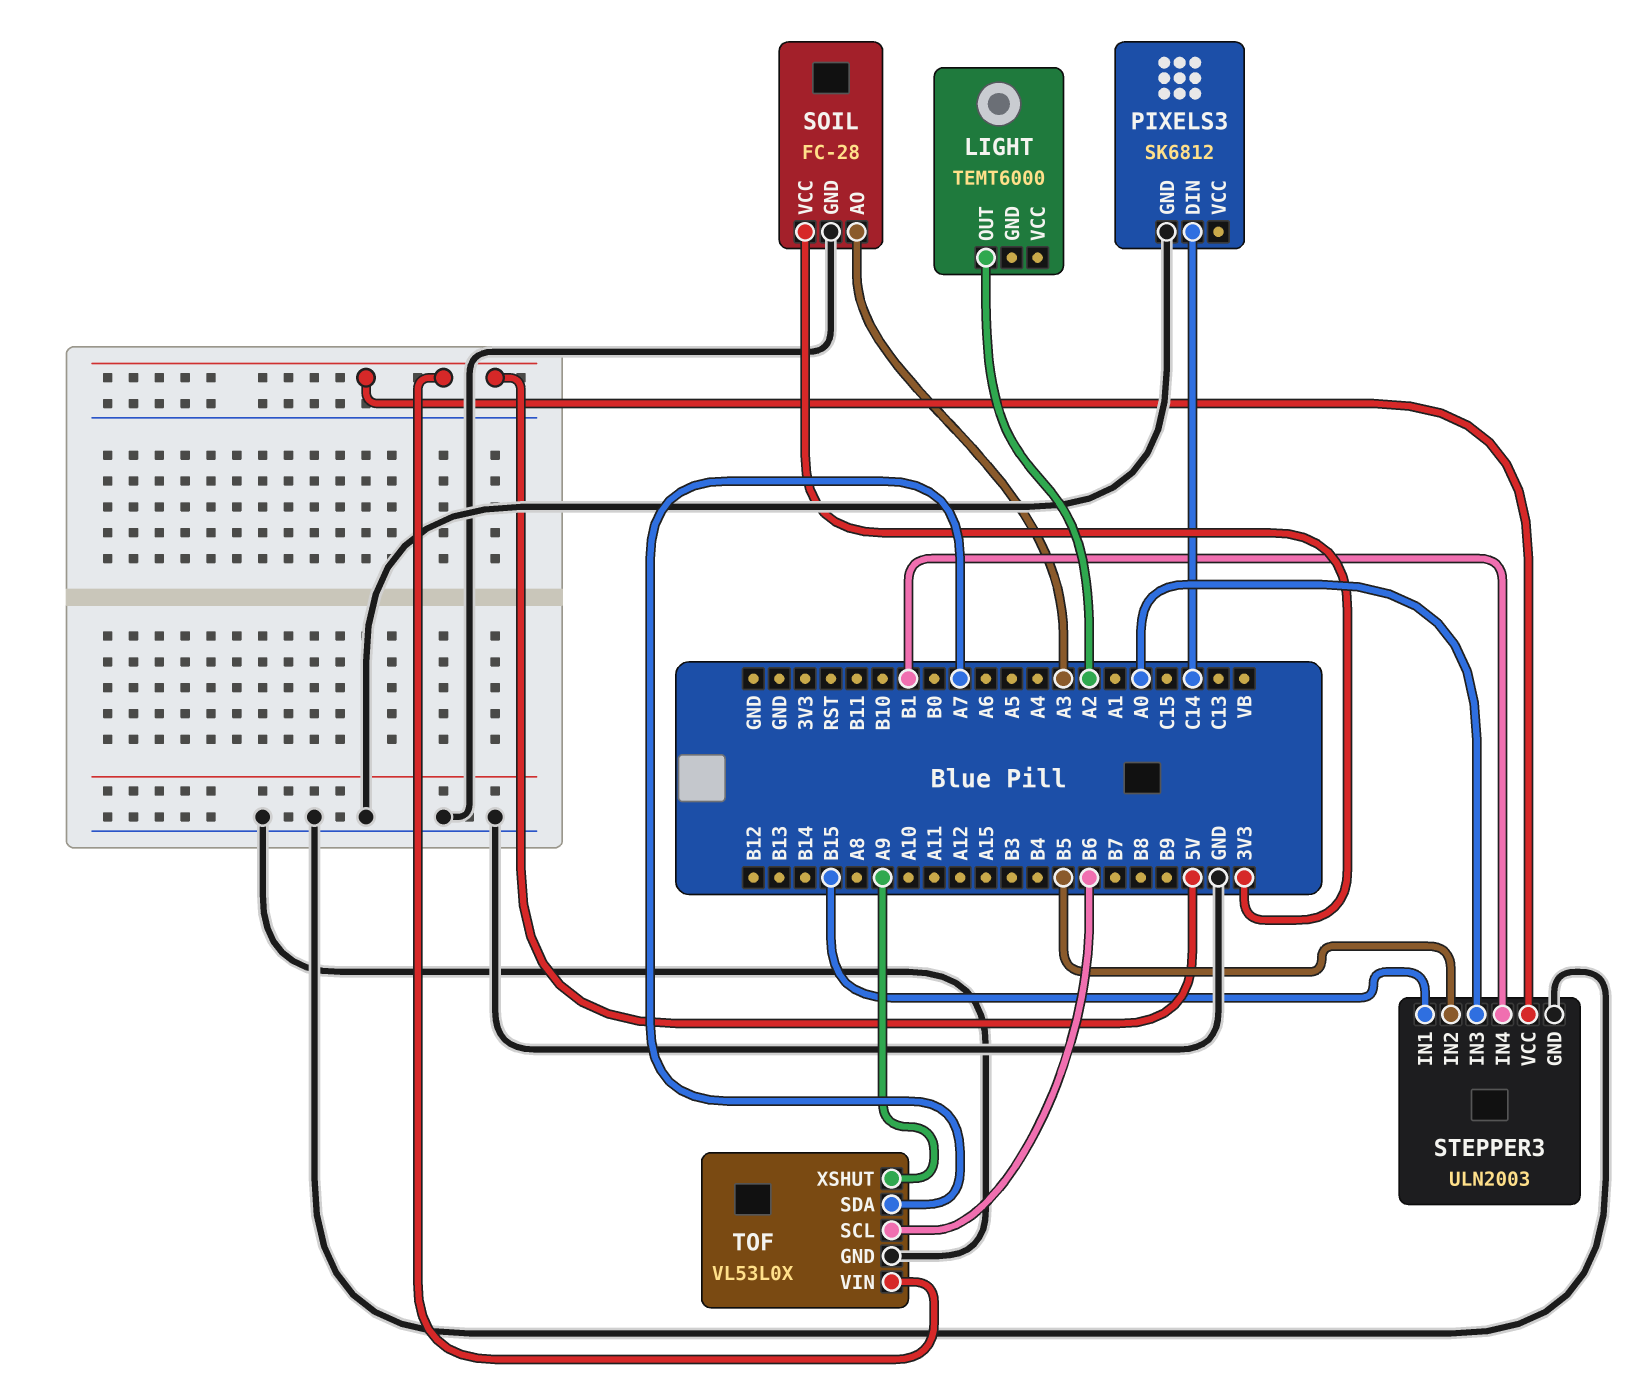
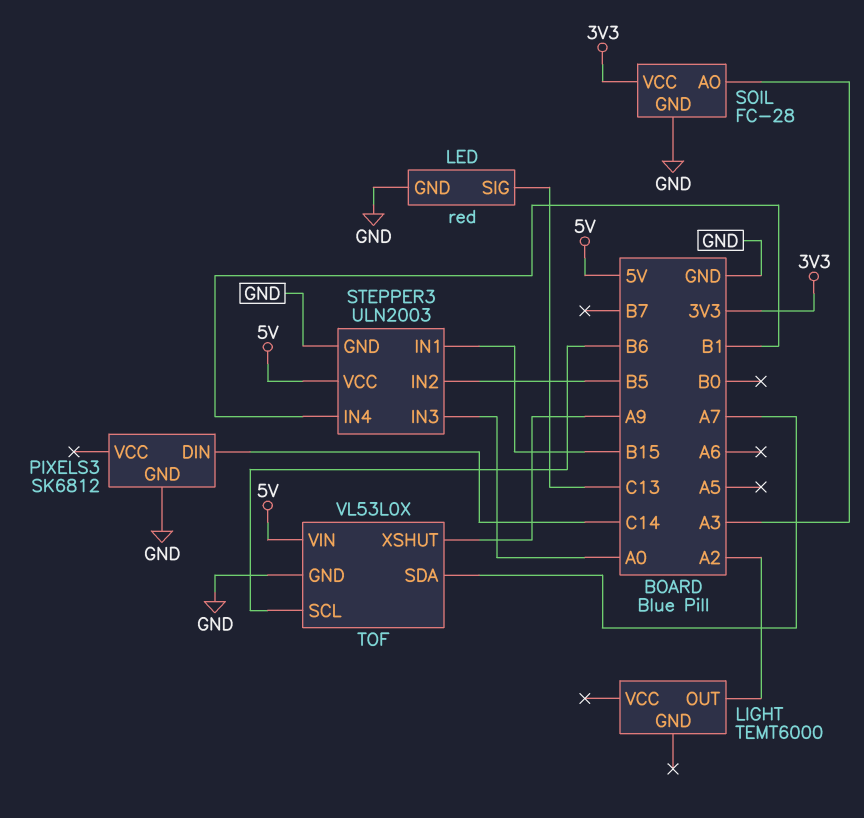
LED: none -> red
LED pin GND: none -> GND
LED pin SIG: none -> C13

